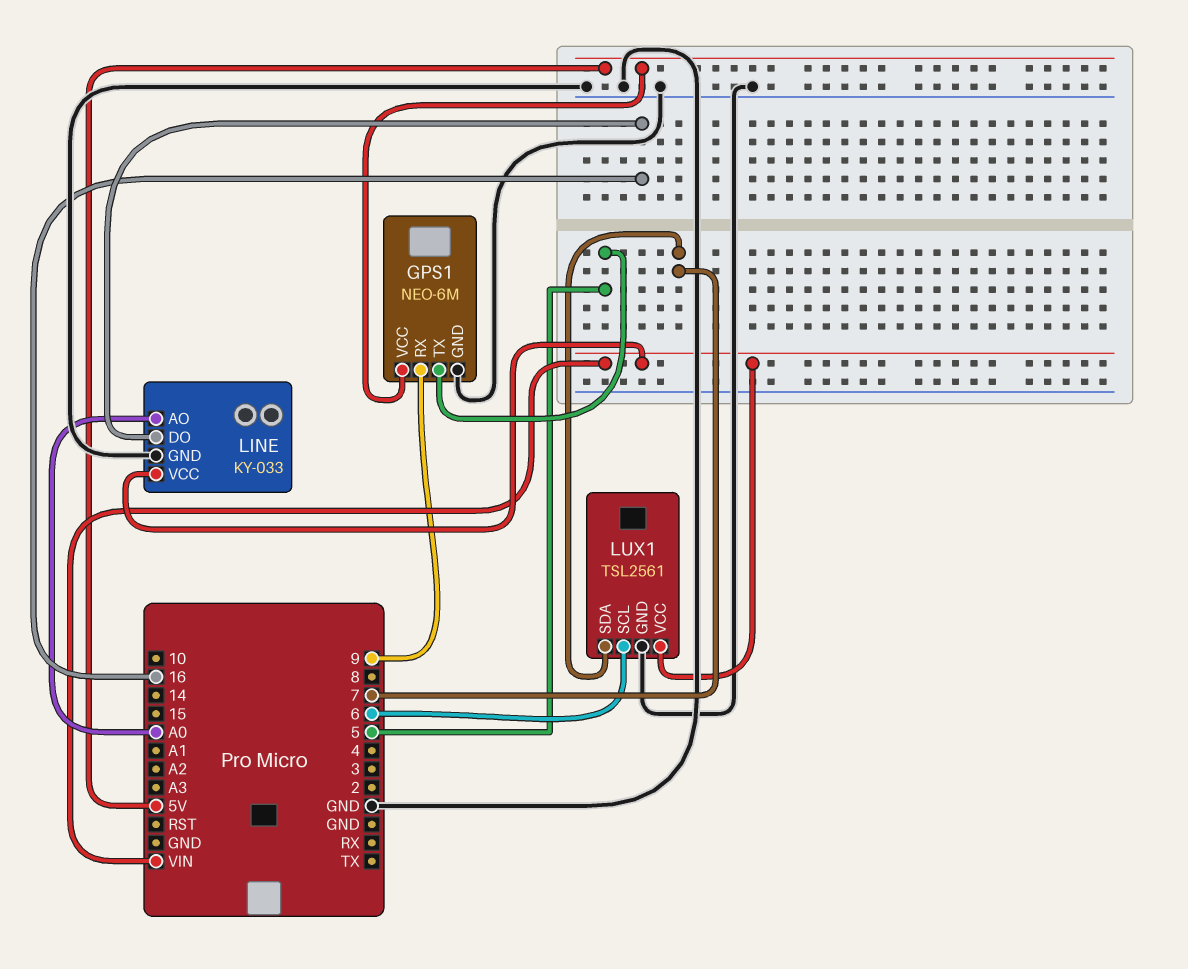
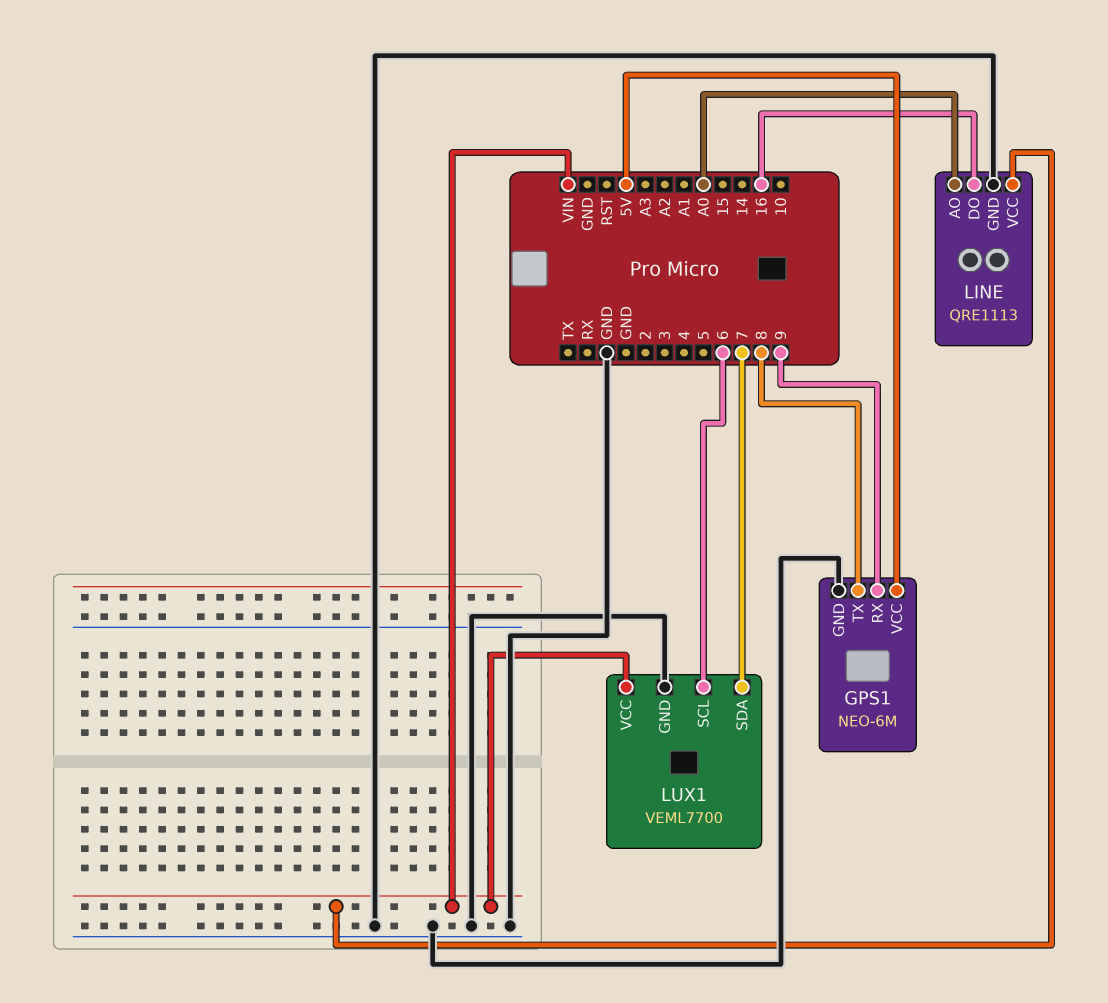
GPS1 pin TX: 5 -> 8
LINE: KY-033 -> QRE1113
LUX1: TSL2561 -> VEML7700

